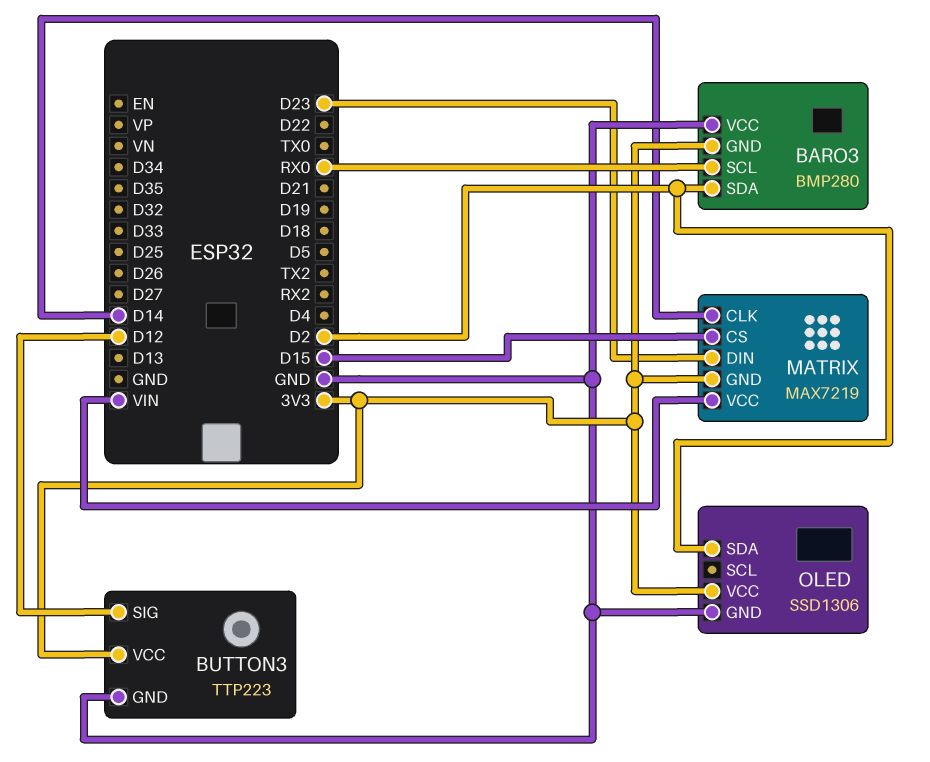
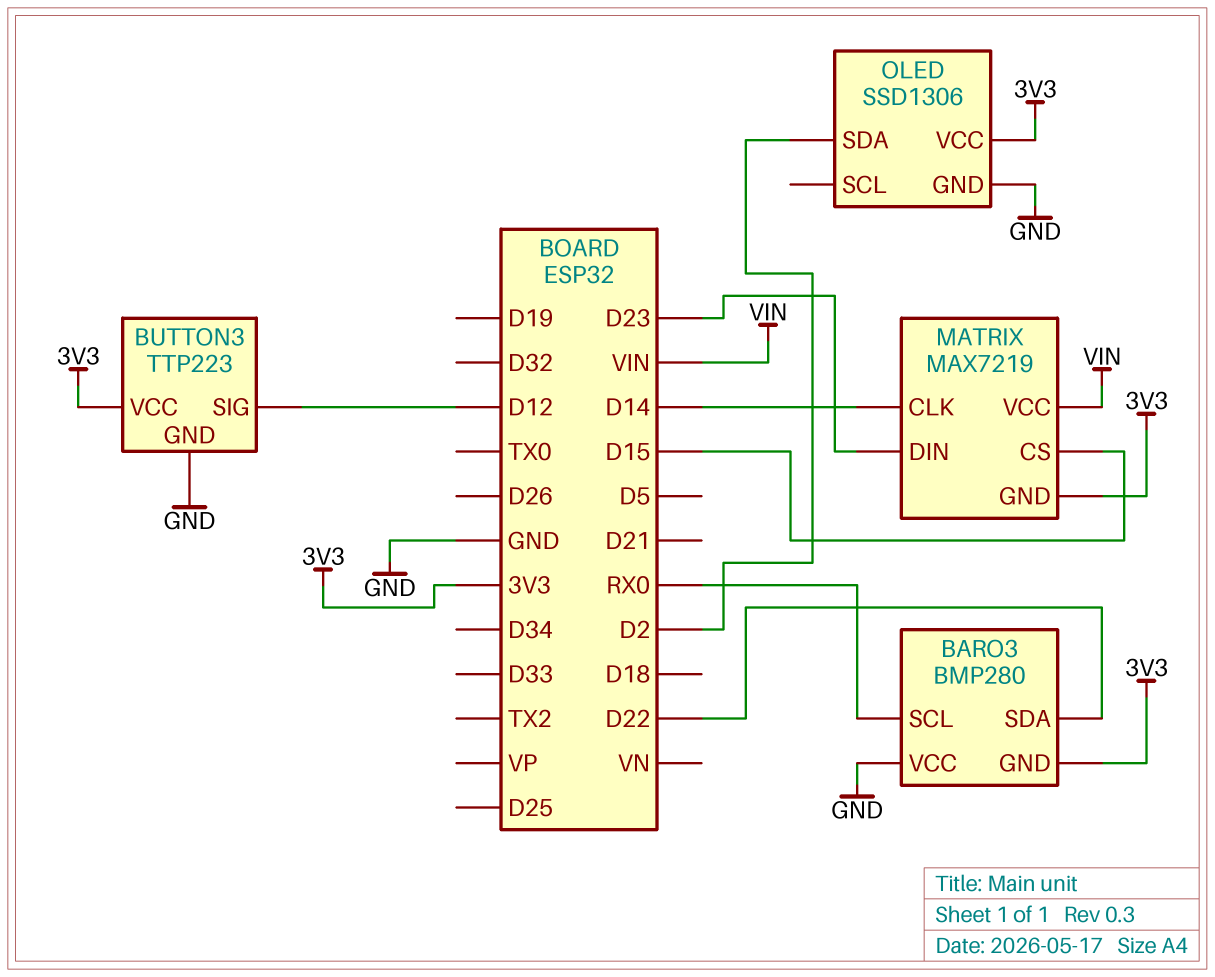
BARO3 pin SDA: D2 -> D22

